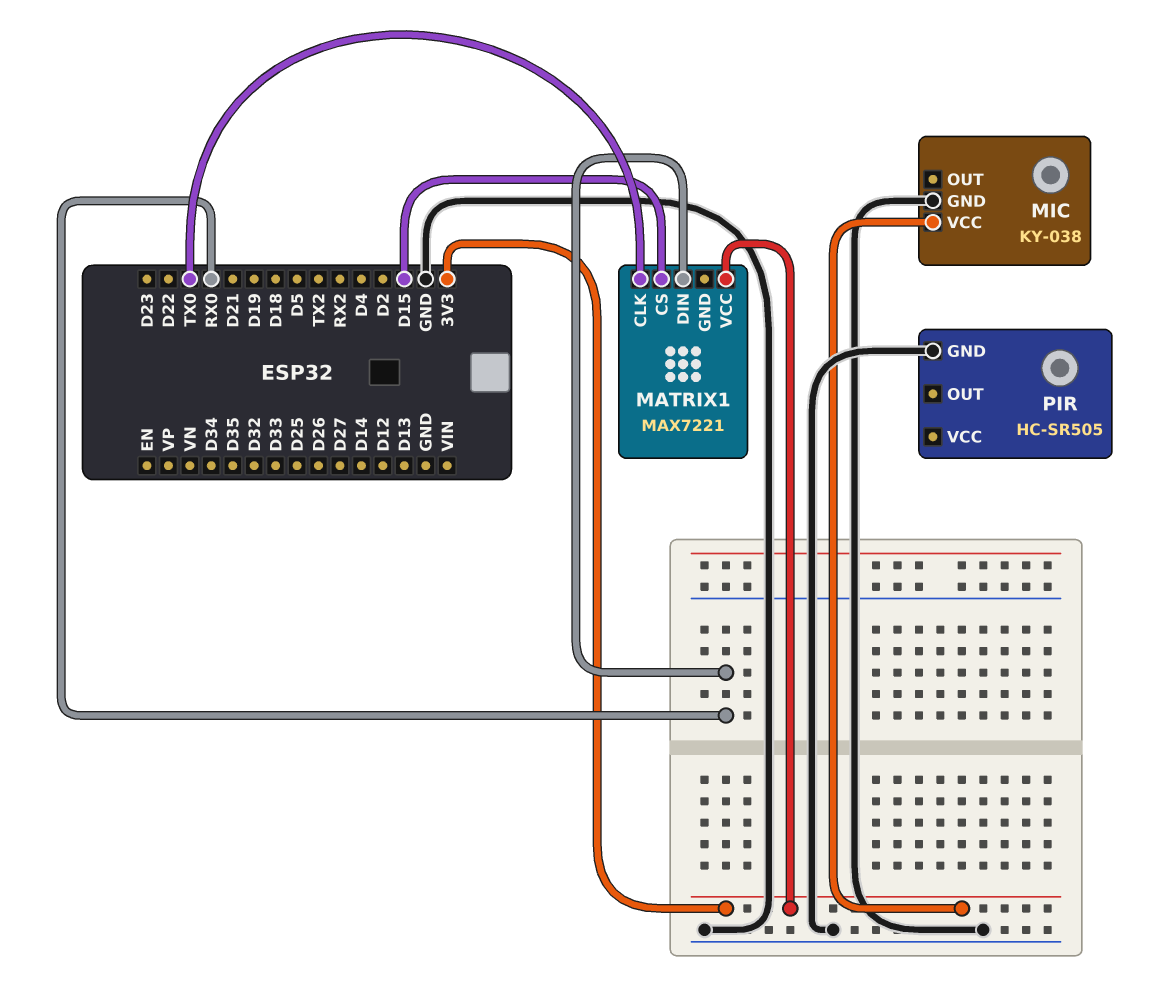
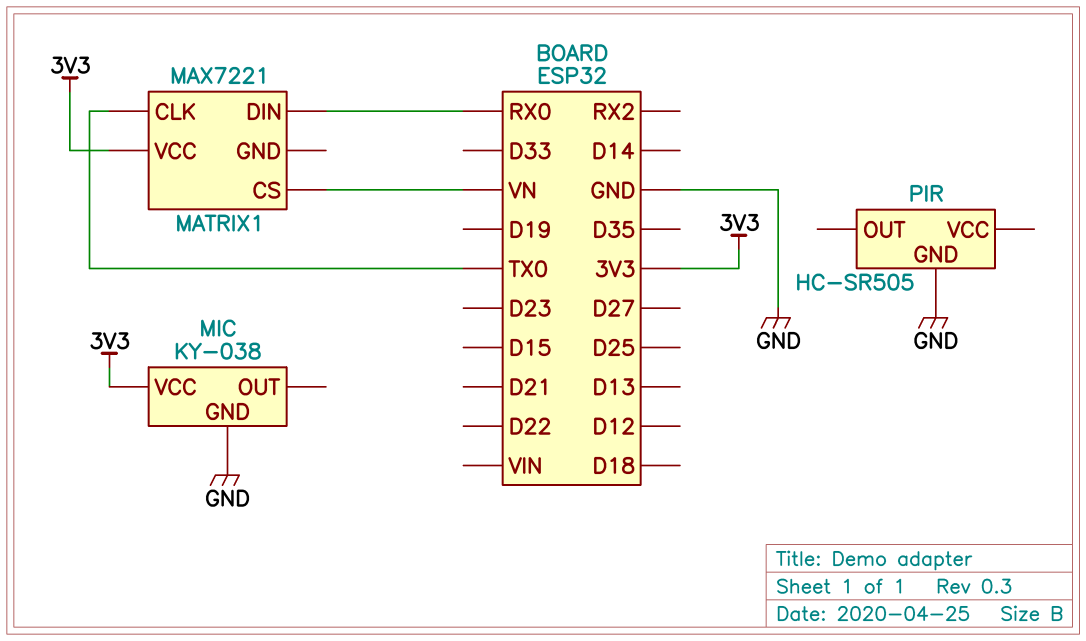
MATRIX1 pin CS: D15 -> VN

